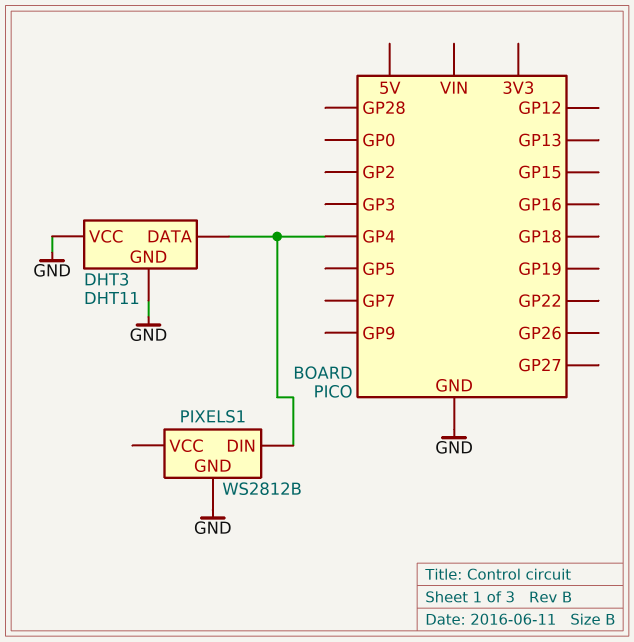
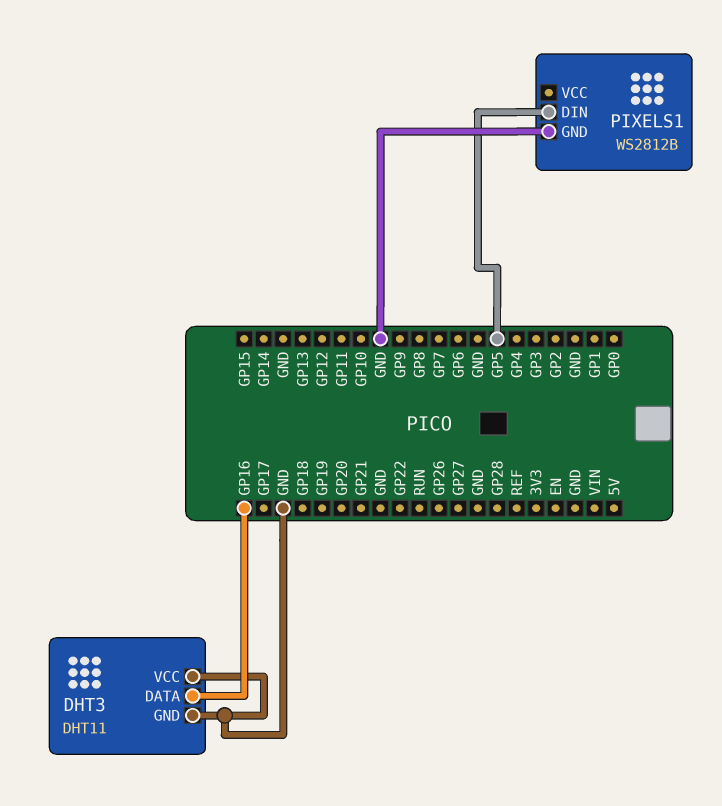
DHT3 pin DATA: GP4 -> GP16
PIXELS1 pin DIN: GP4 -> GP5

